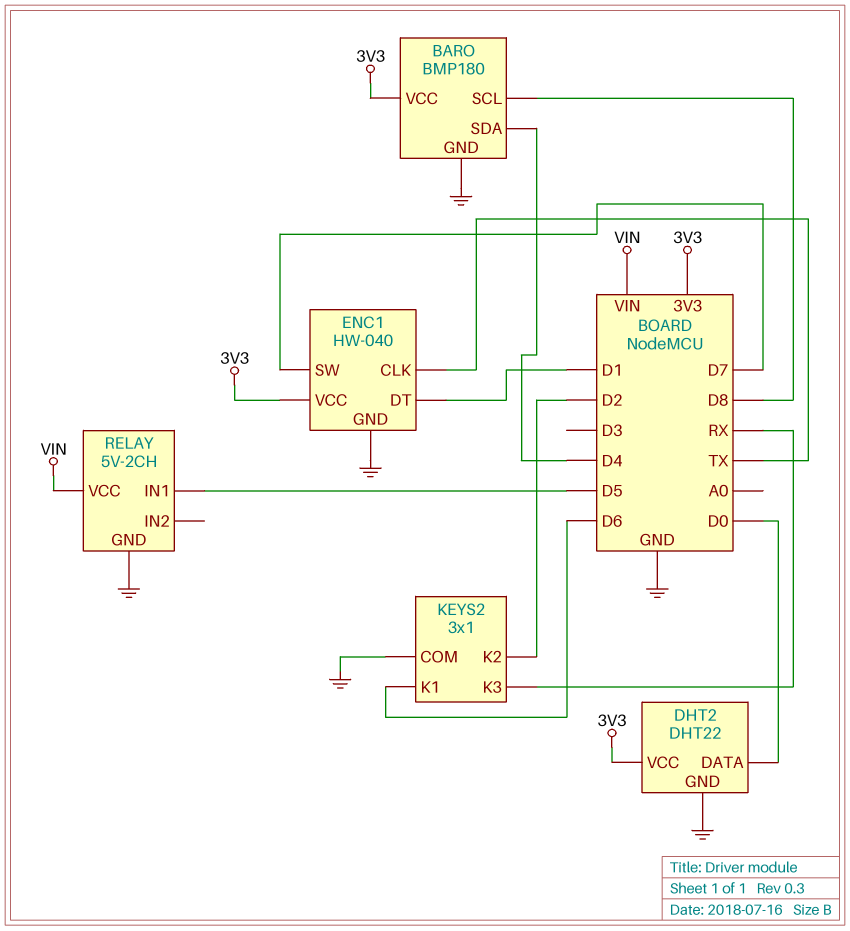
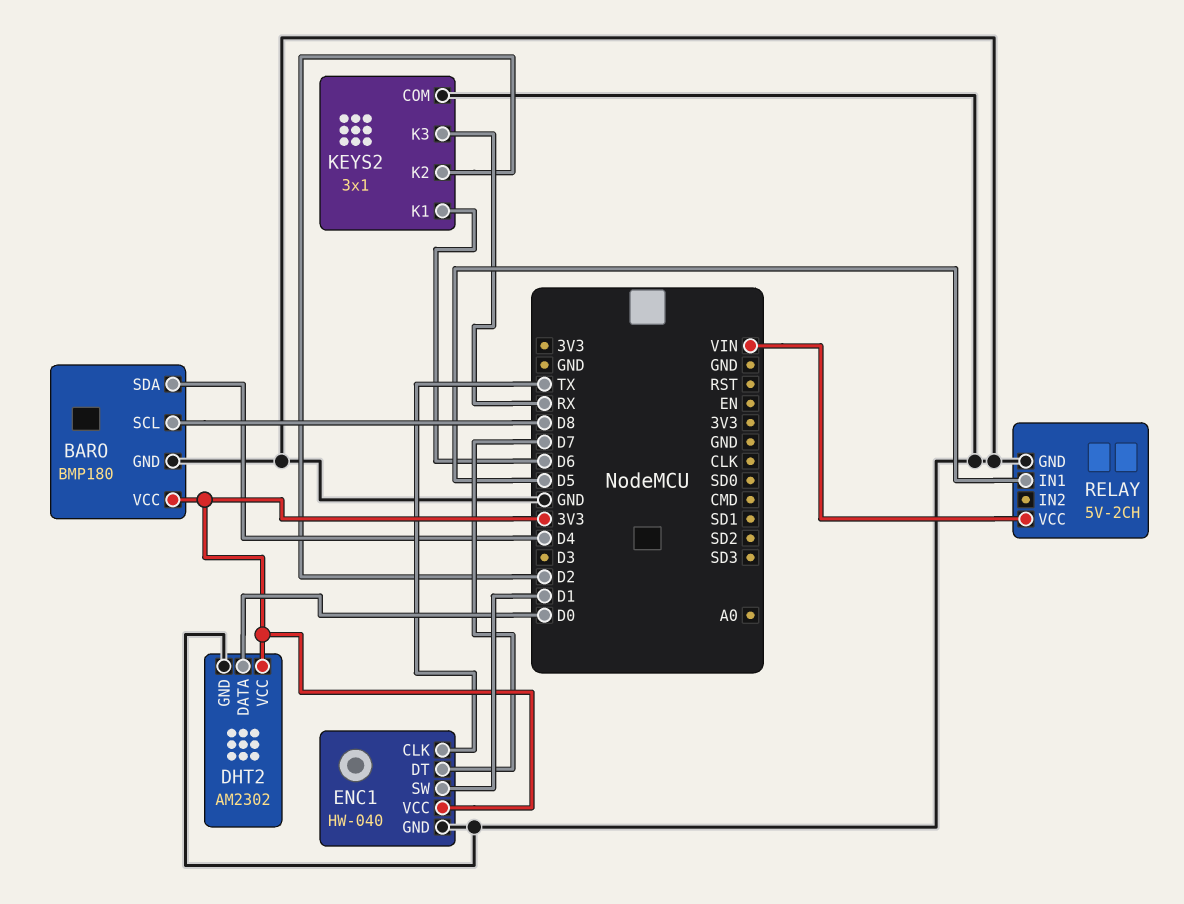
DHT2: DHT22 -> AM2302
ENC1 pin DT: D1 -> D7
ENC1 pin SW: D7 -> D1

